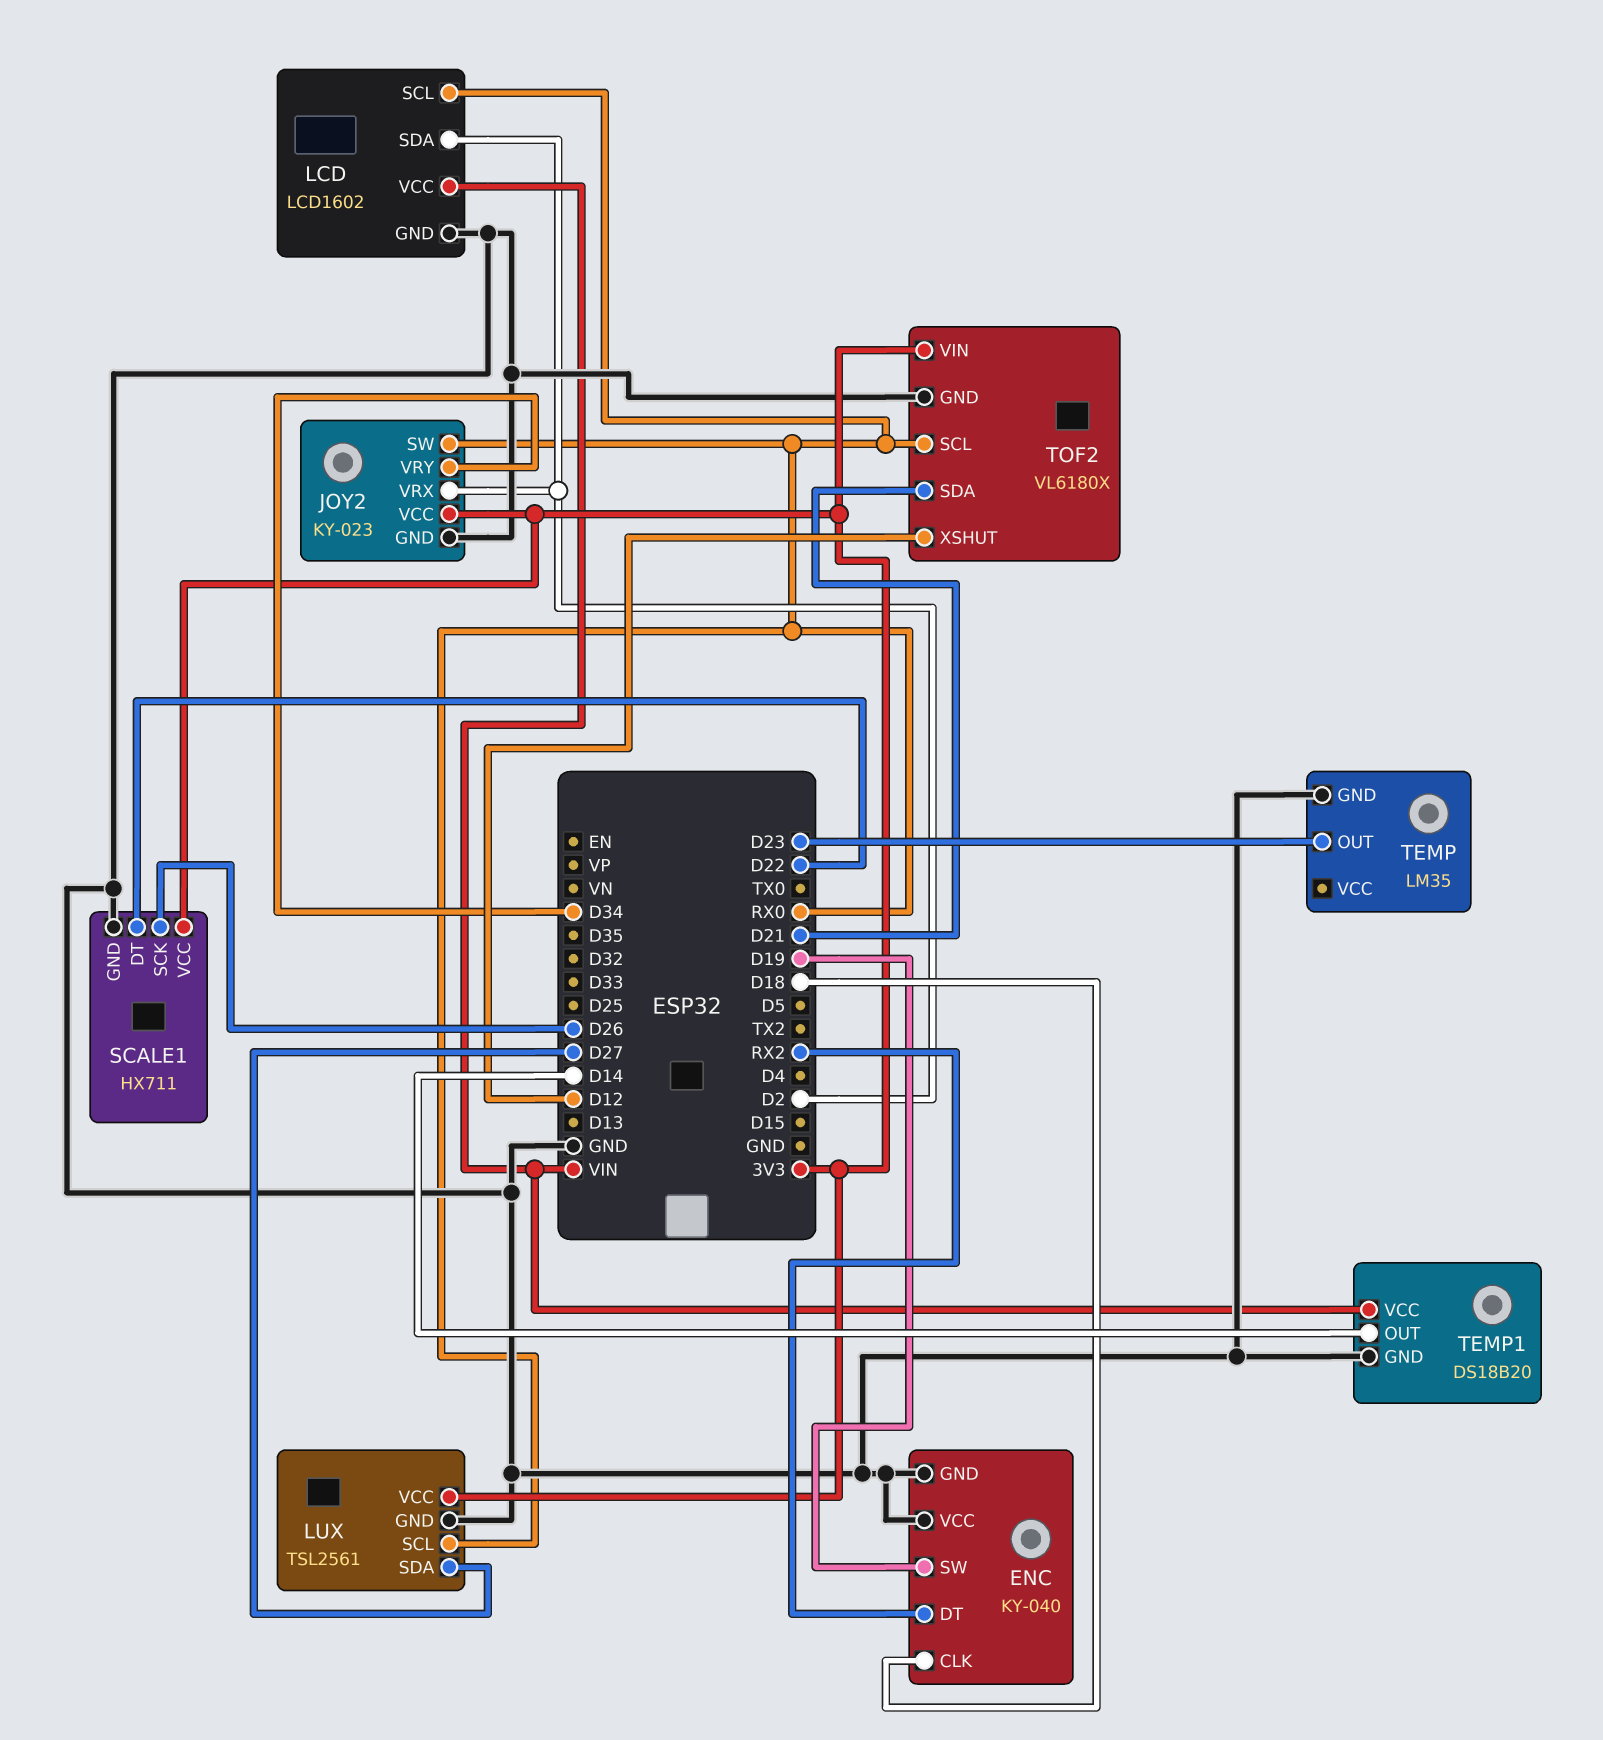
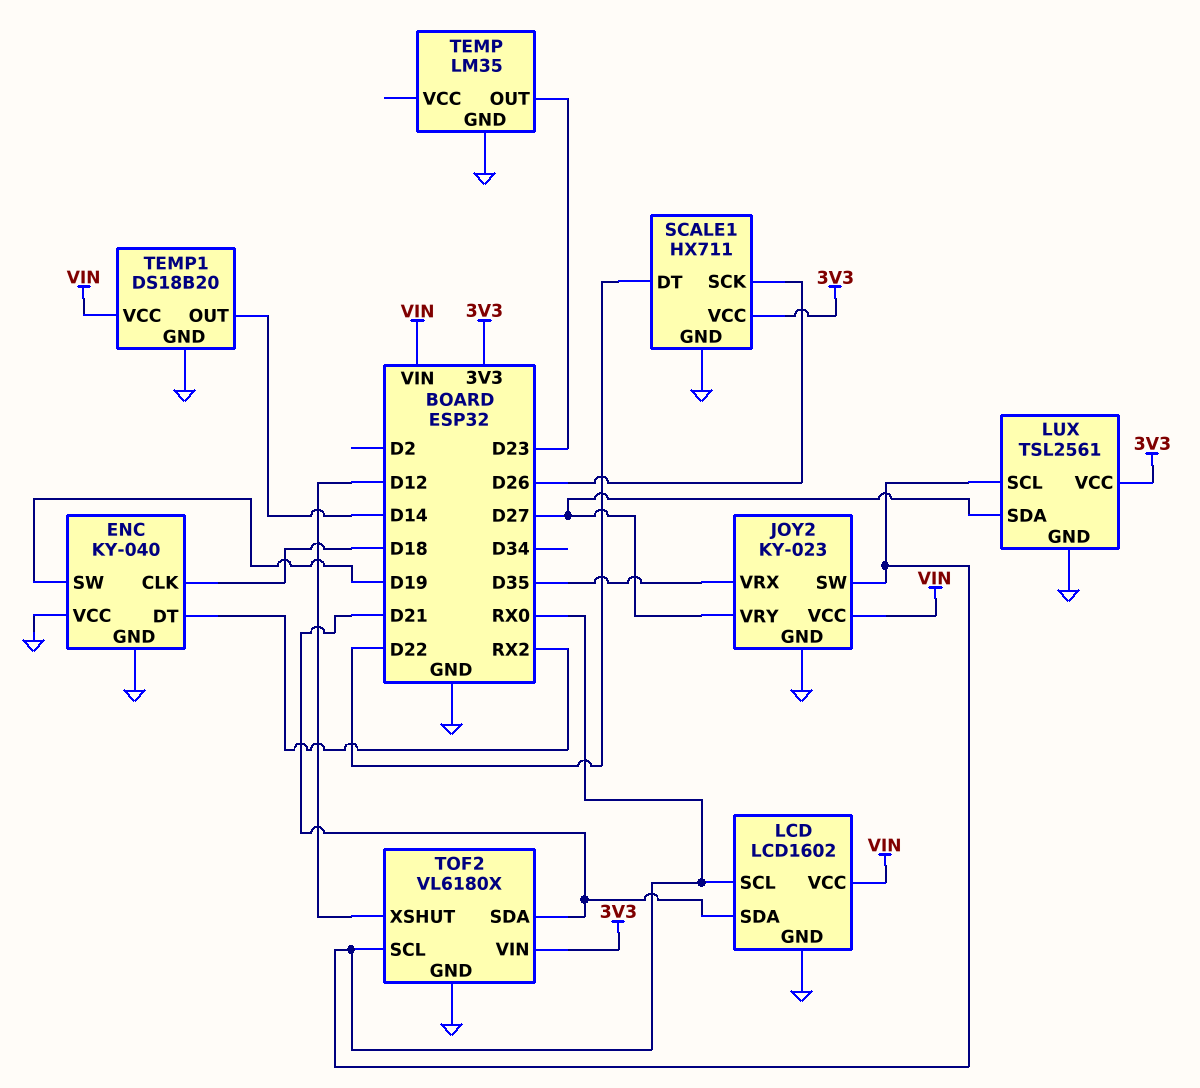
JOY2 pin VCC: 3V3 -> VIN
JOY2 pin VRX: D2 -> D35
JOY2 pin VRY: D34 -> D27
LCD pin SDA: D2 -> D21

